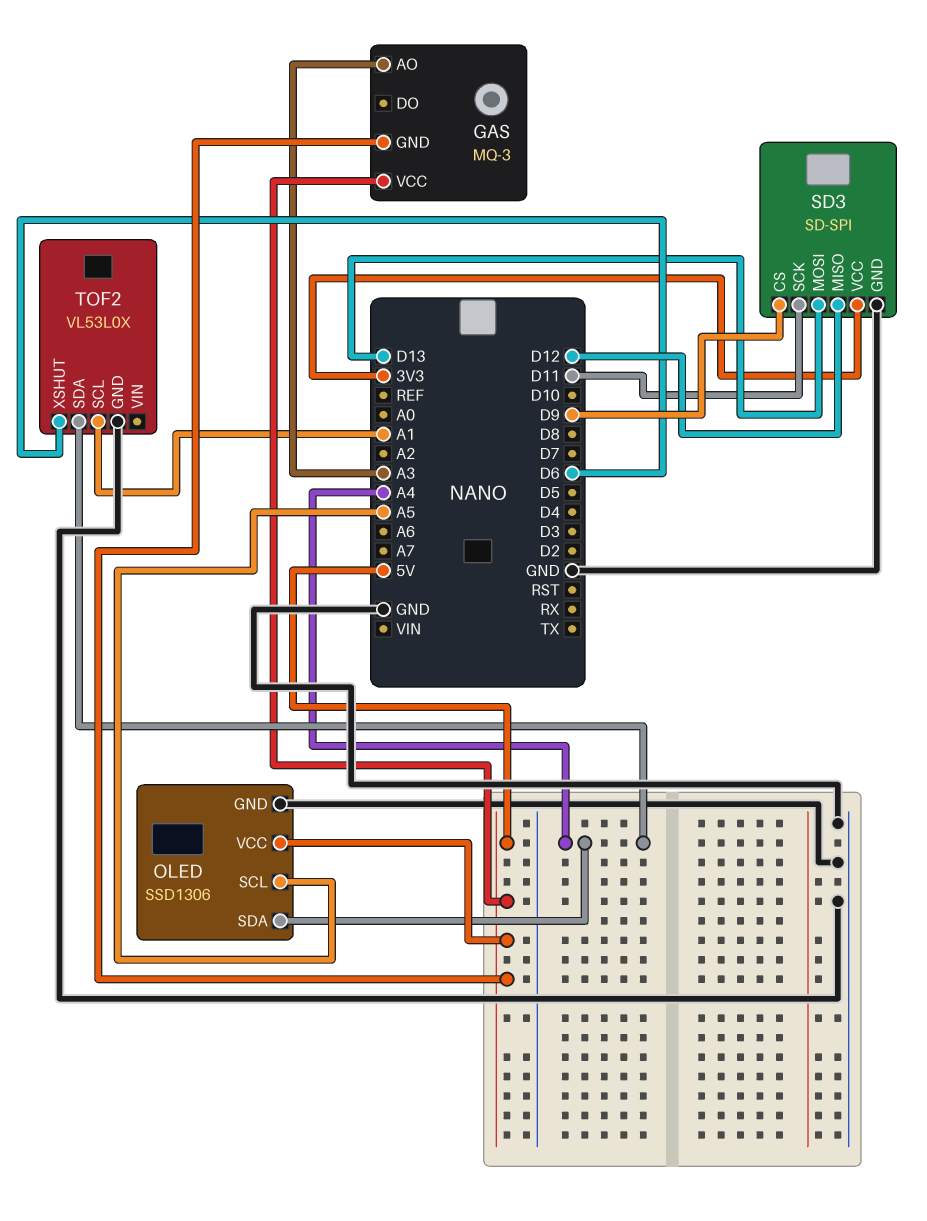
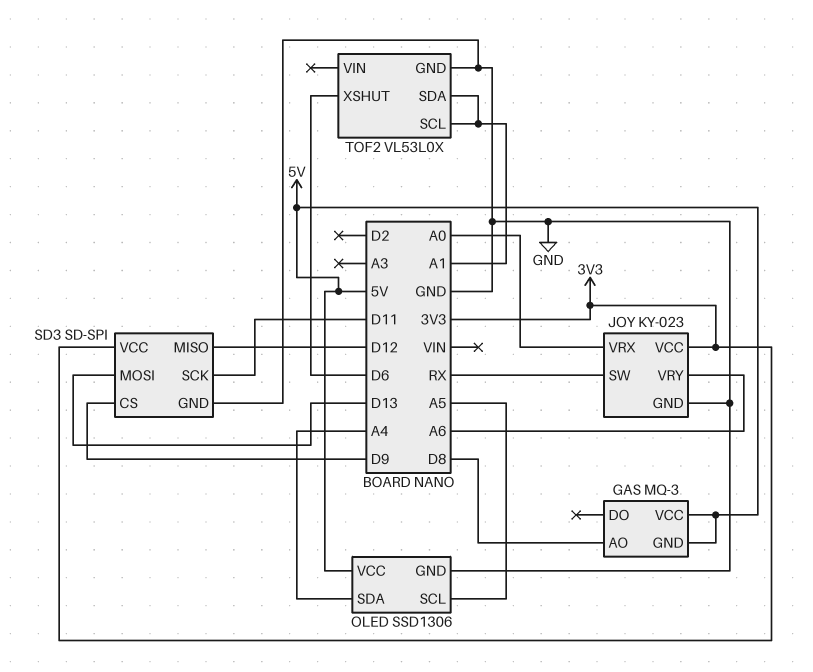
GAS pin AO: A3 -> D8
JOY: none -> KY-023
JOY pin GND: none -> GND
JOY pin SW: none -> RX
JOY pin VCC: none -> 3V3
JOY pin VRX: none -> A0
JOY pin VRY: none -> A6
TOF2 pin SDA: A4 -> A1

